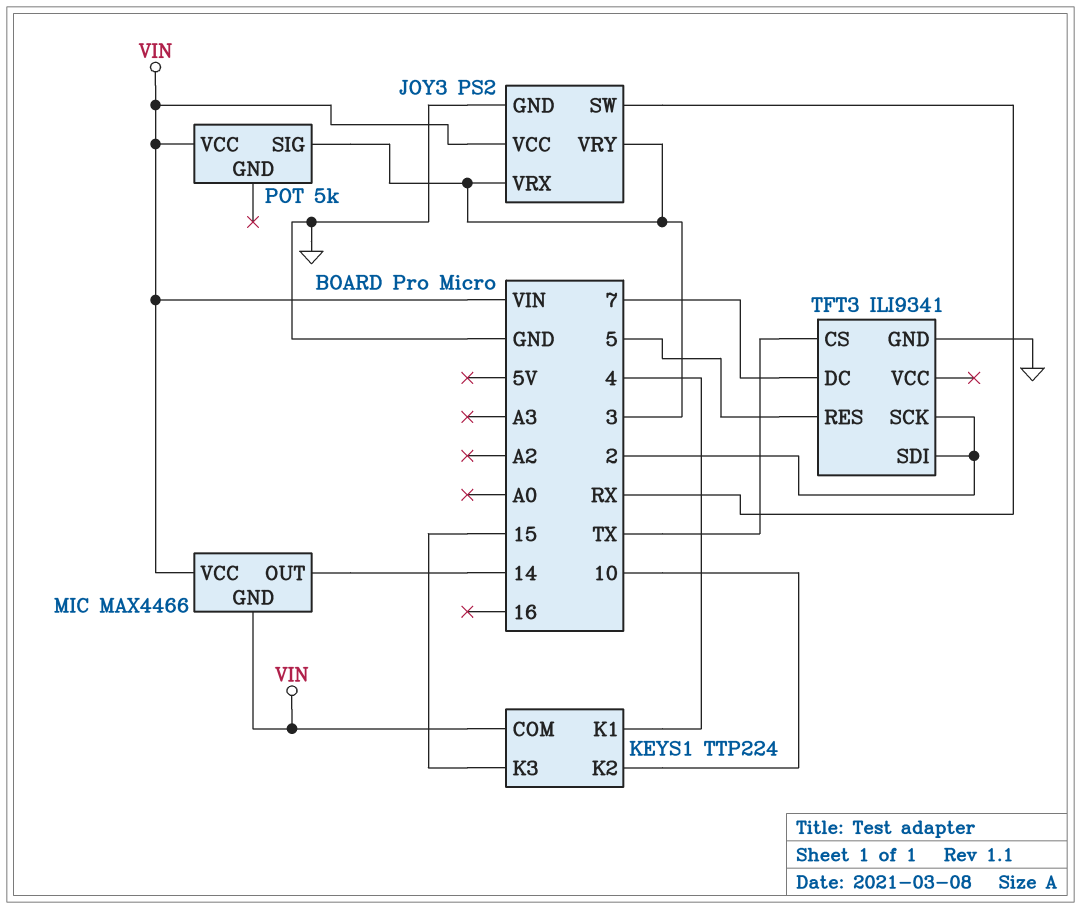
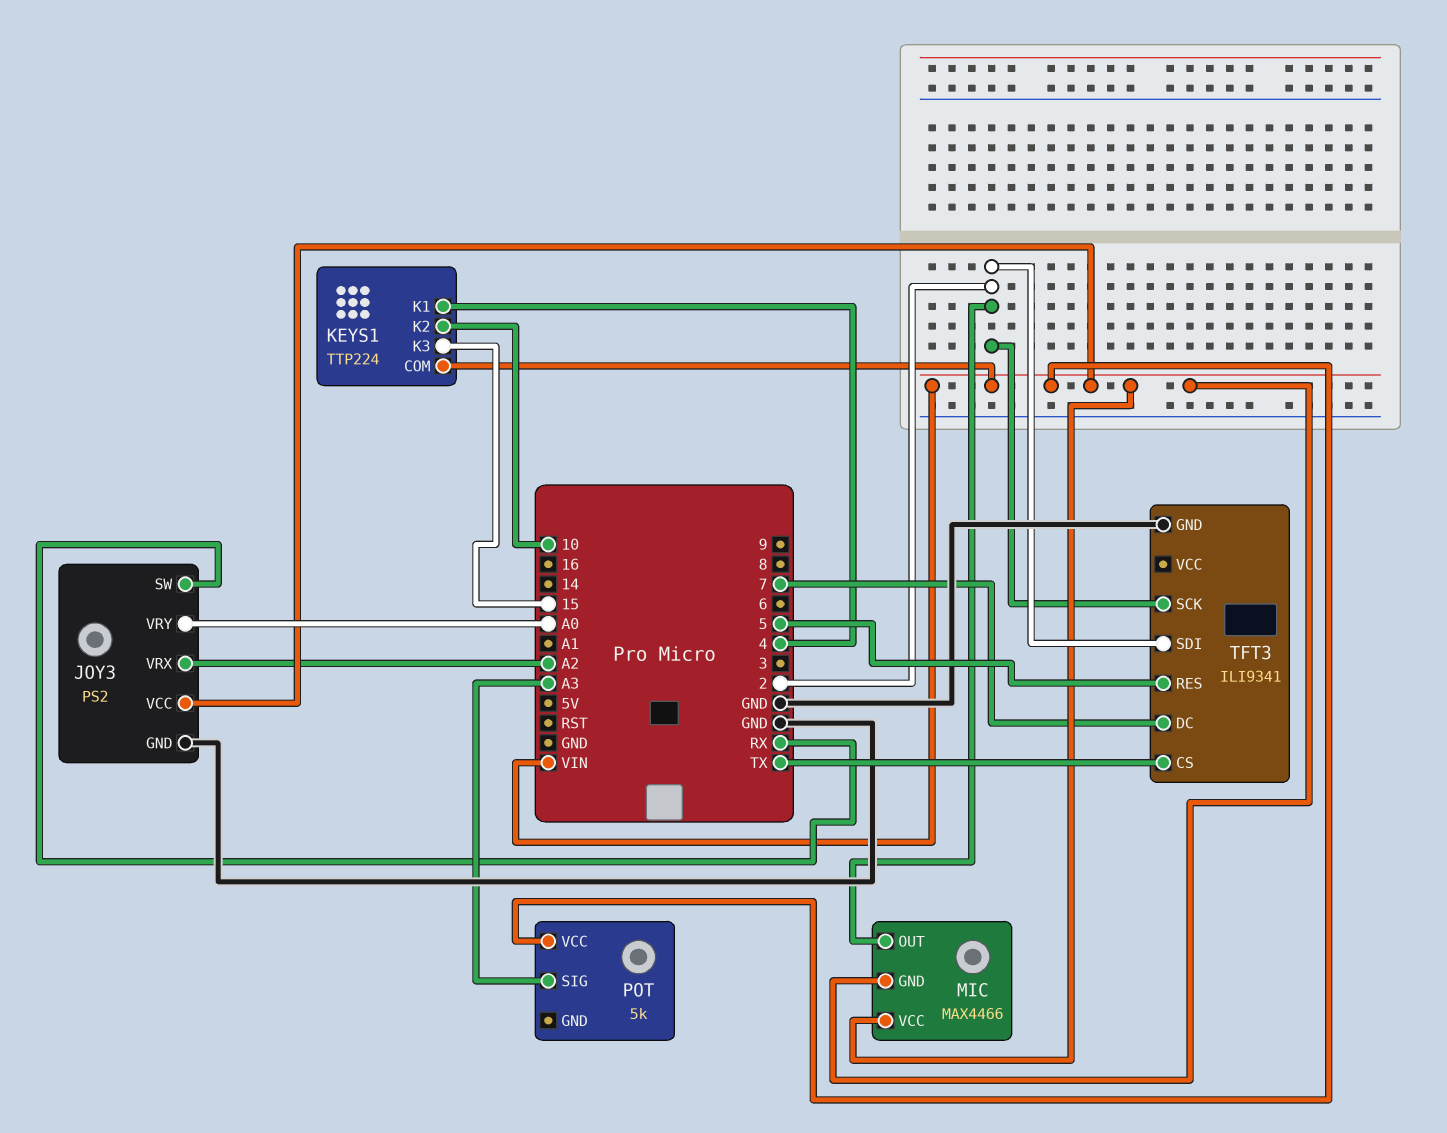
JOY3 pin VRX: 3 -> A2
JOY3 pin VRY: 3 -> A0
MIC pin OUT: 14 -> 2
POT pin SIG: 3 -> A3

